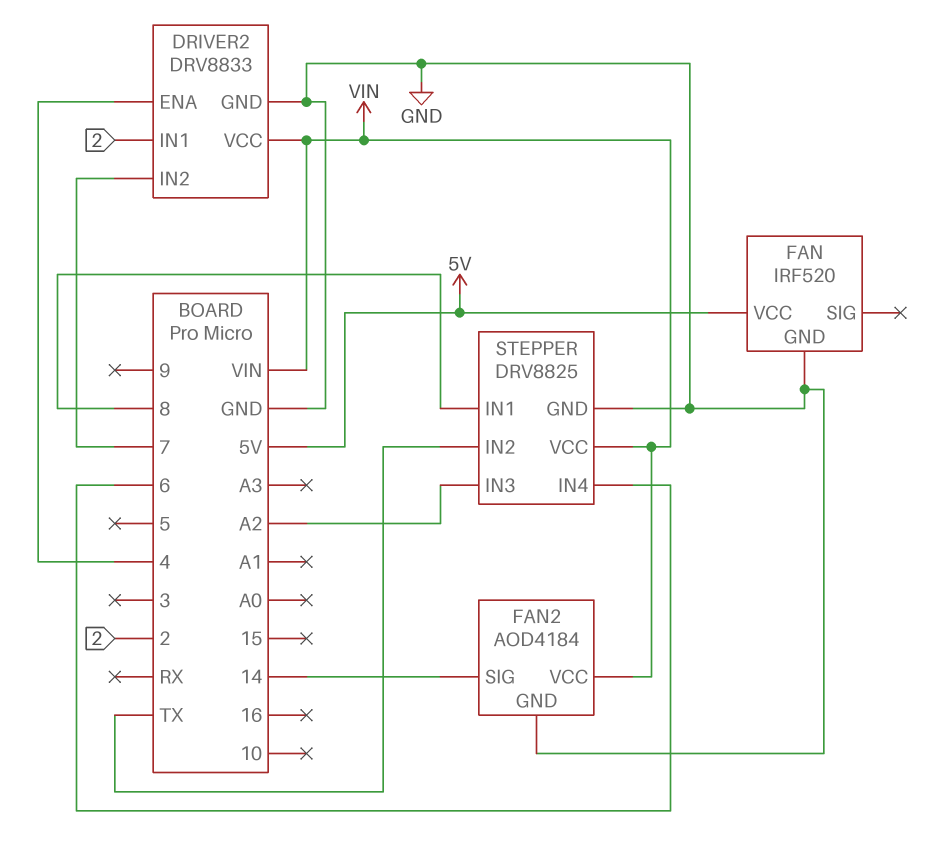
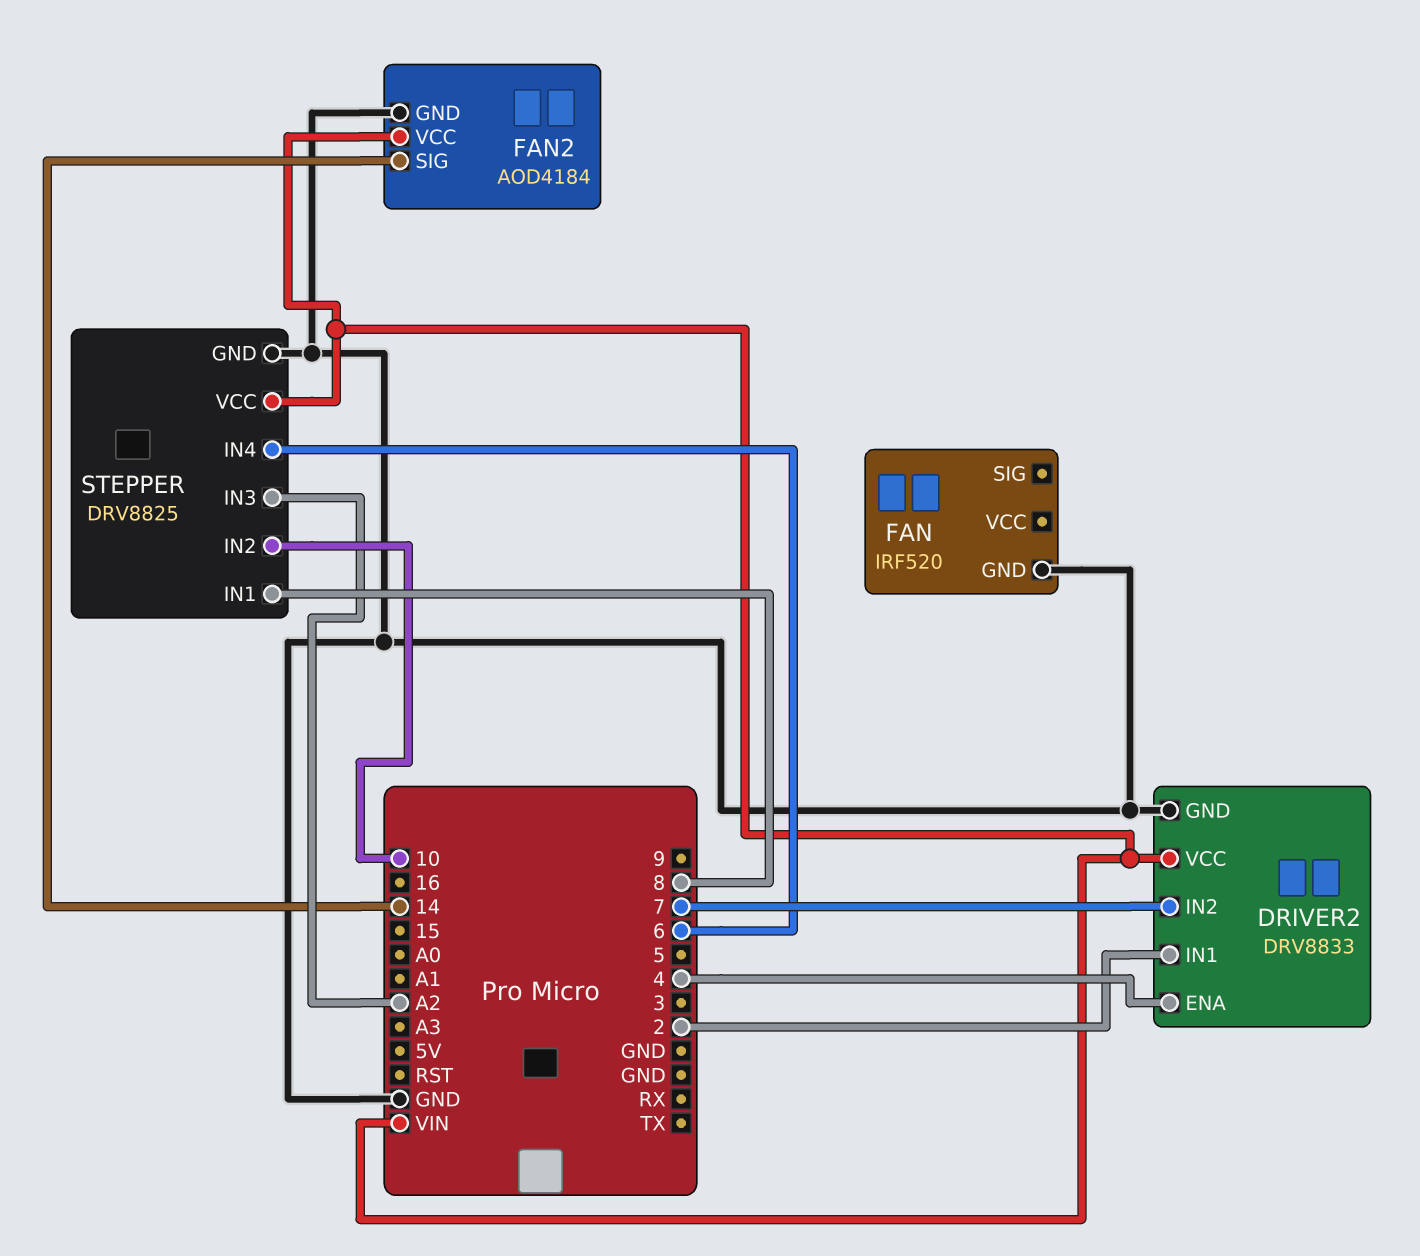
FAN pin VCC: 5V -> none
STEPPER pin IN2: TX -> 10

